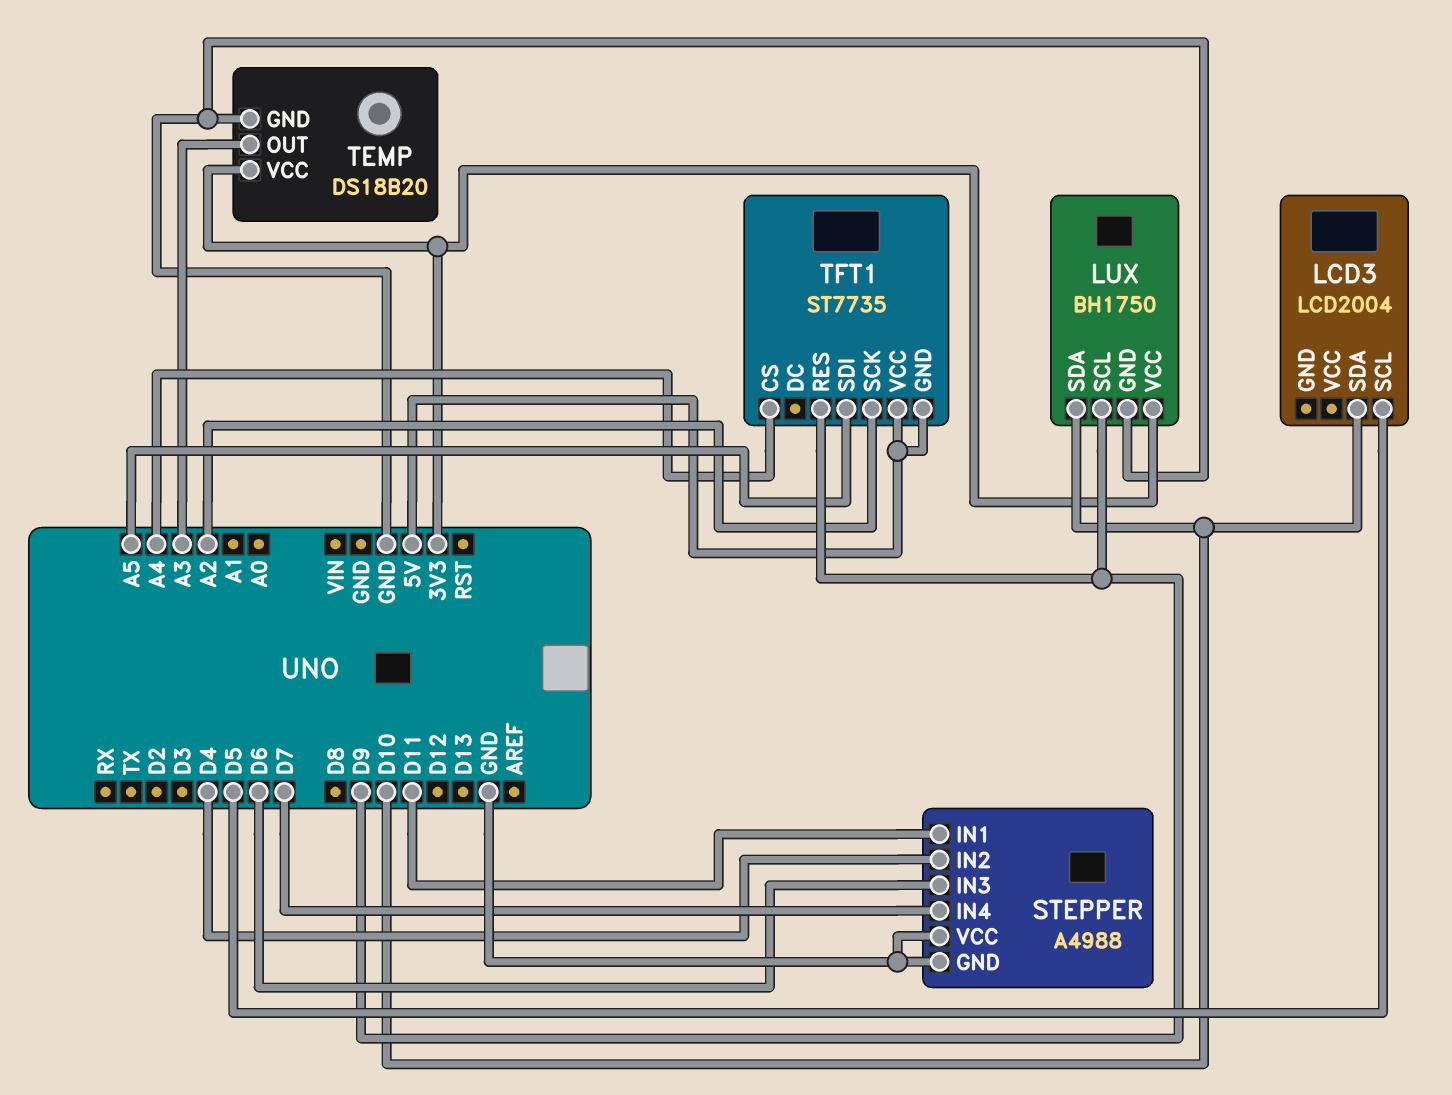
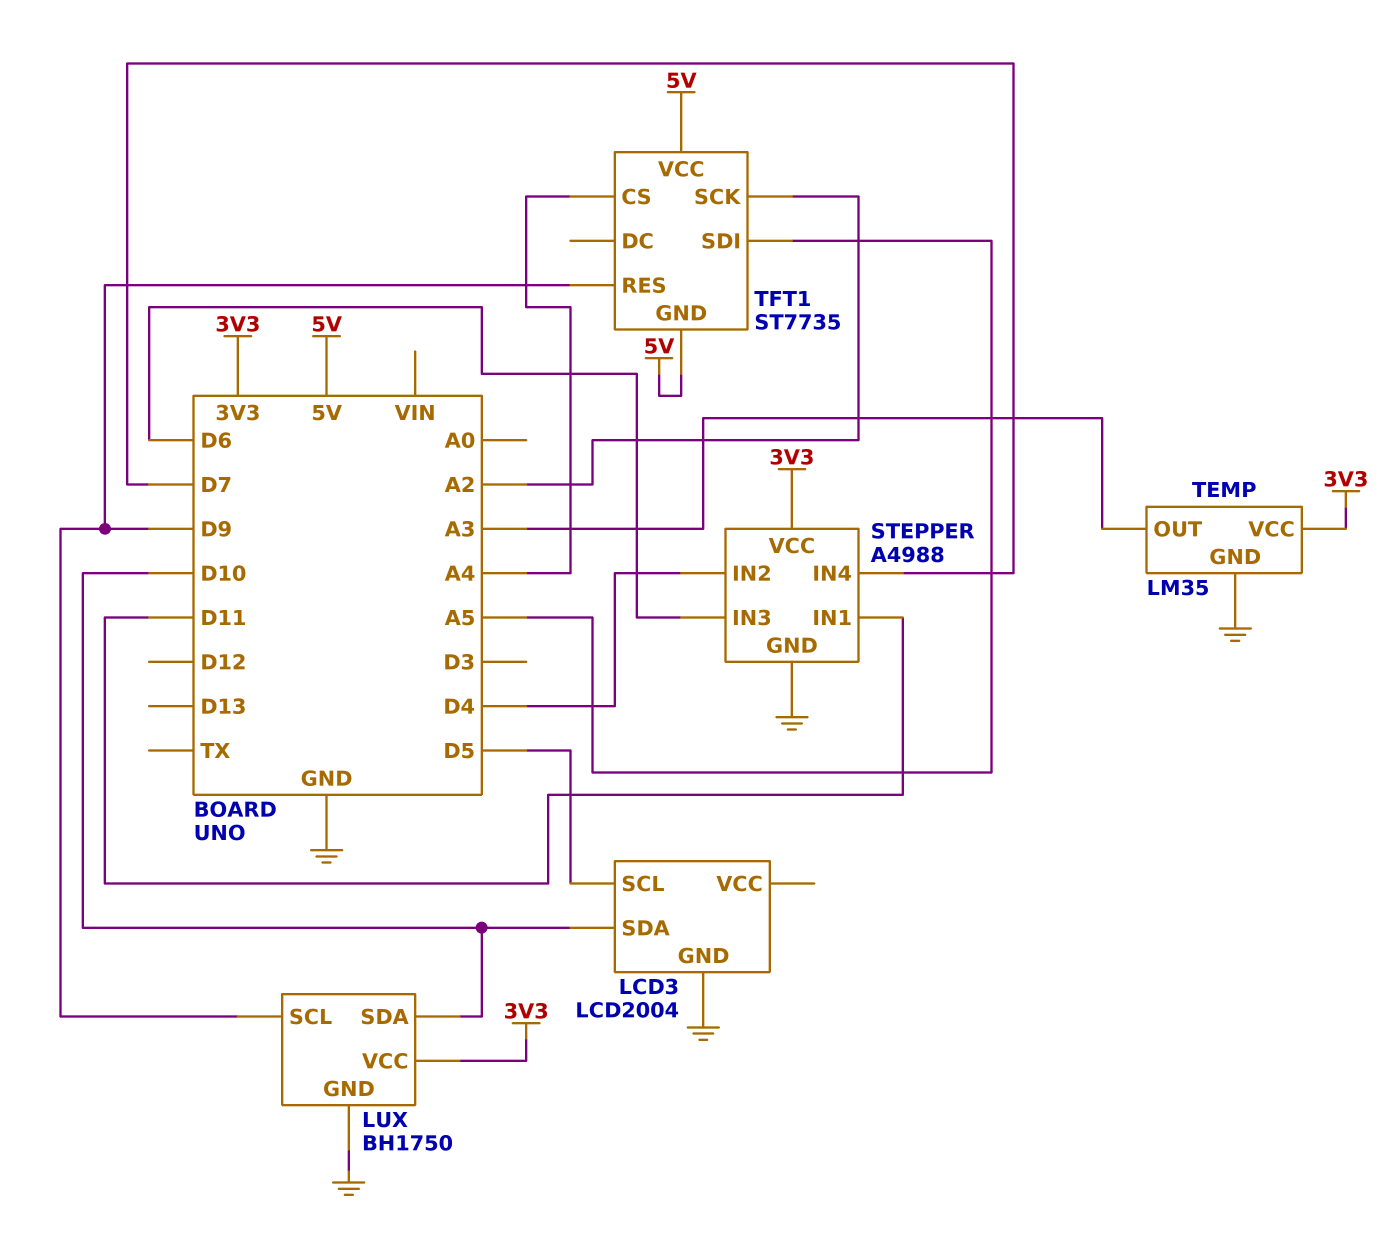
LCD3 pin GND: none -> GND
STEPPER pin VCC: GND -> 3V3
TEMP: DS18B20 -> LM35

